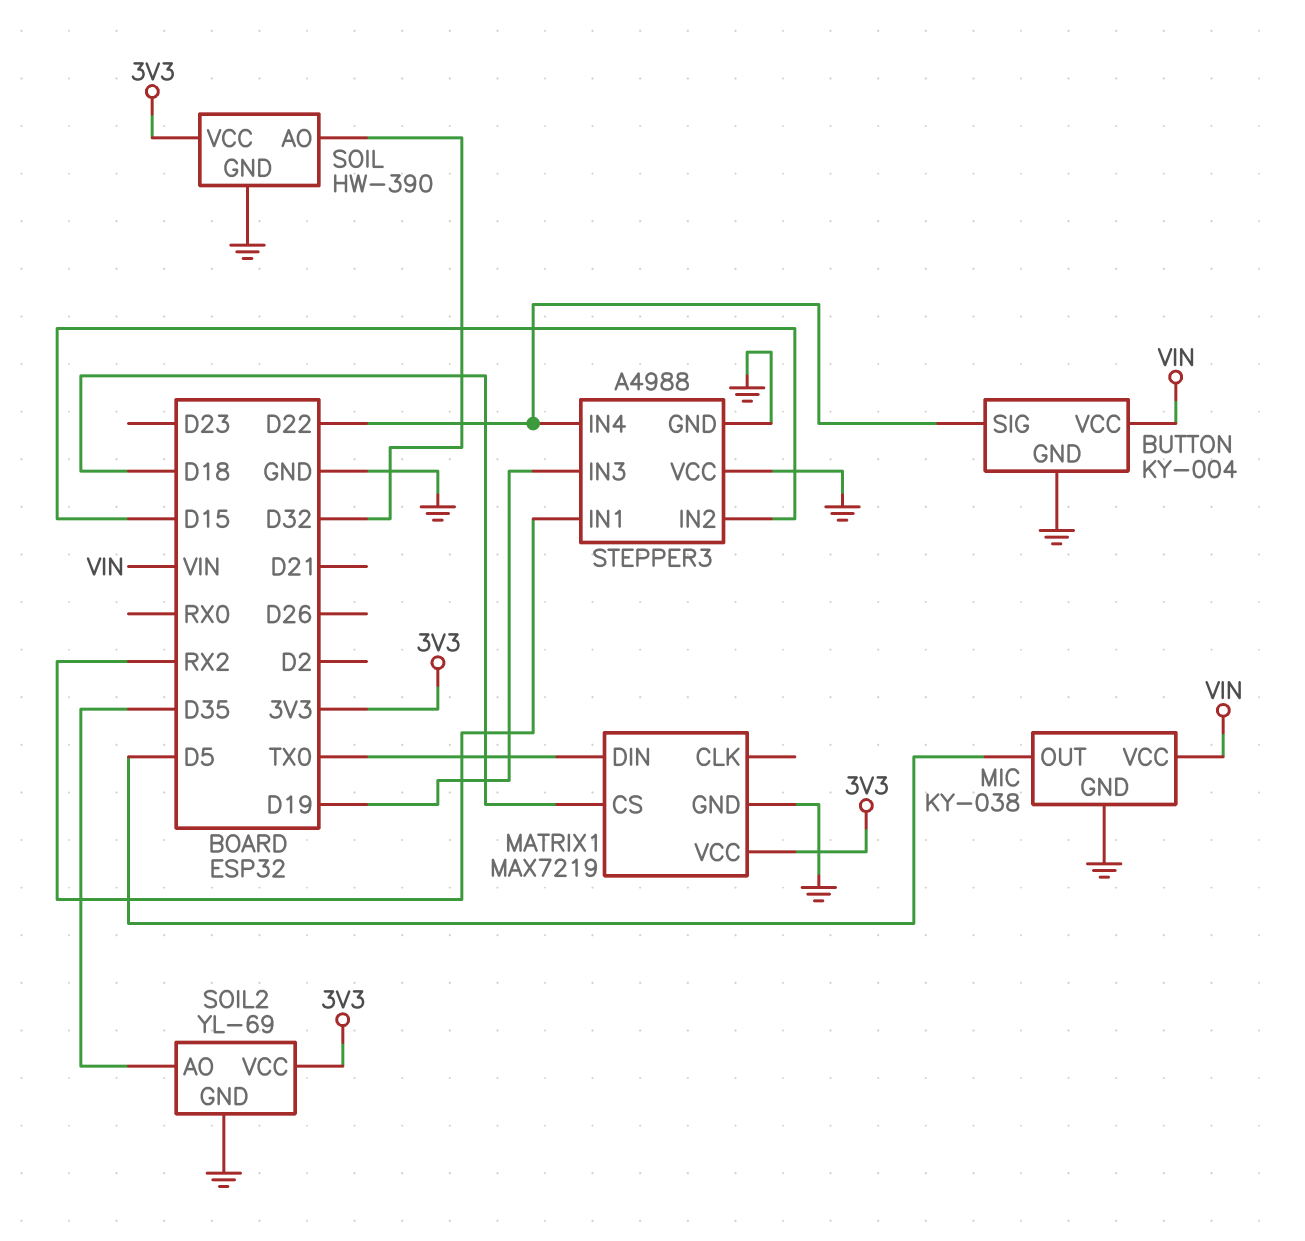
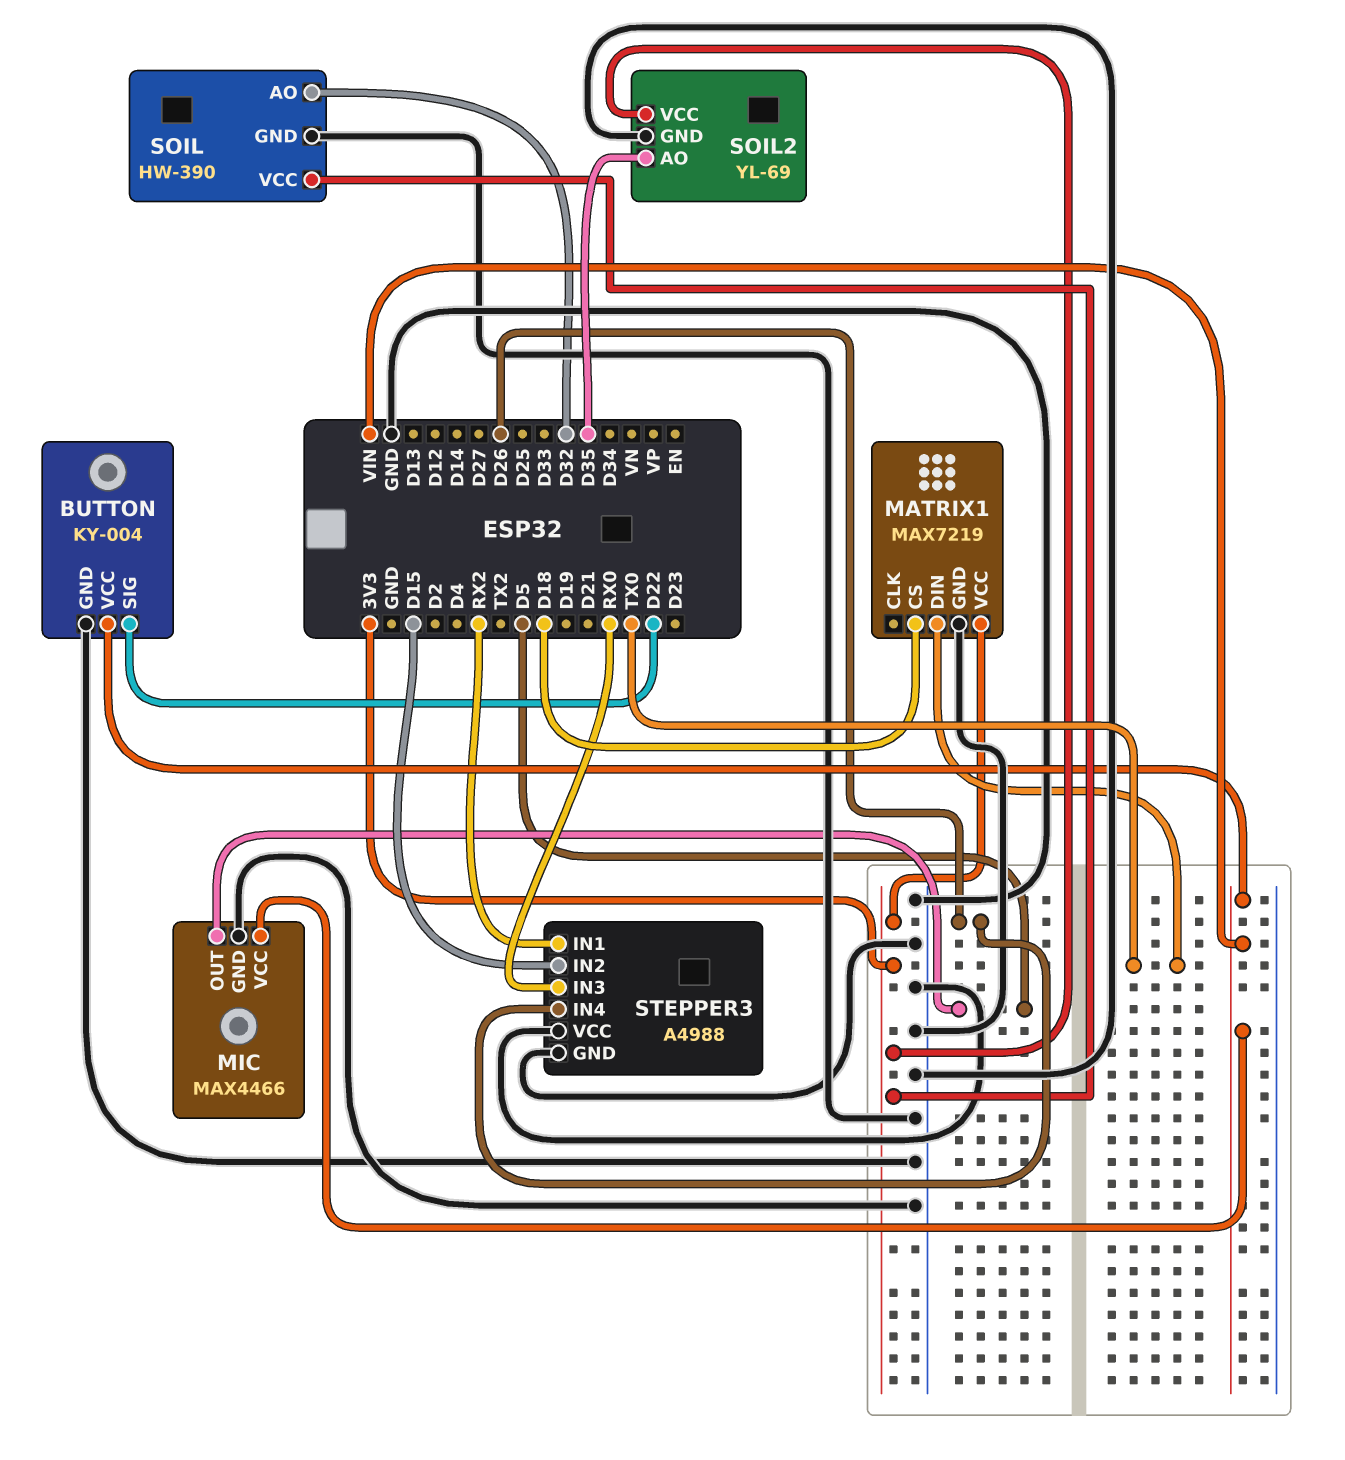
MIC: KY-038 -> MAX4466
STEPPER3 pin IN3: D19 -> RX0
STEPPER3 pin IN4: D22 -> D26

